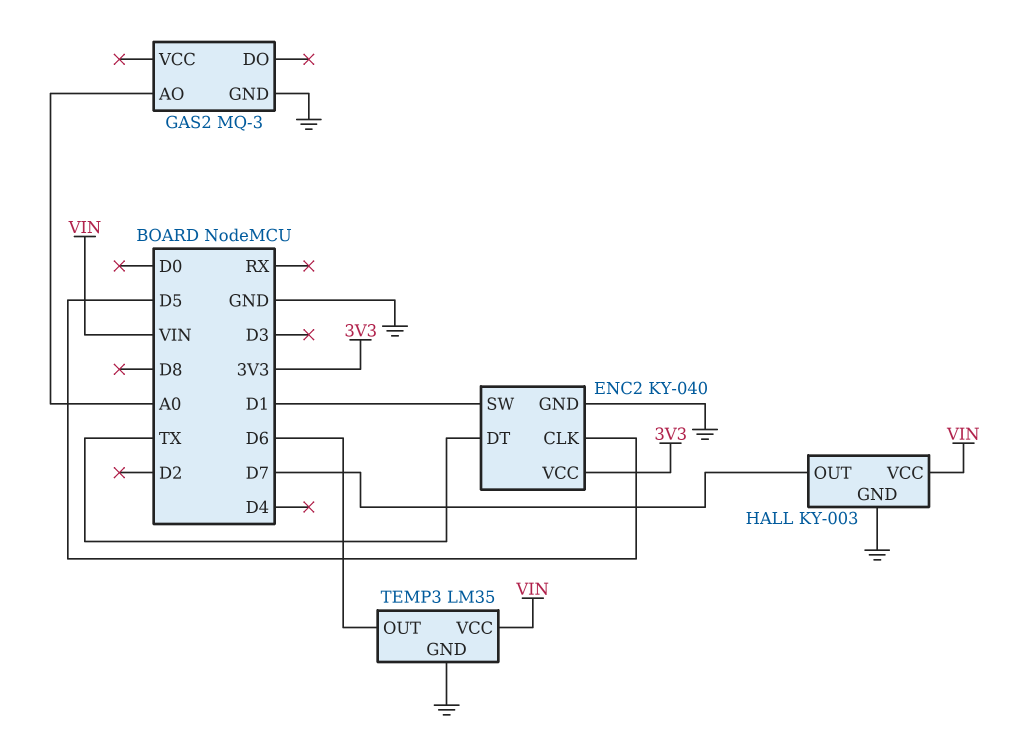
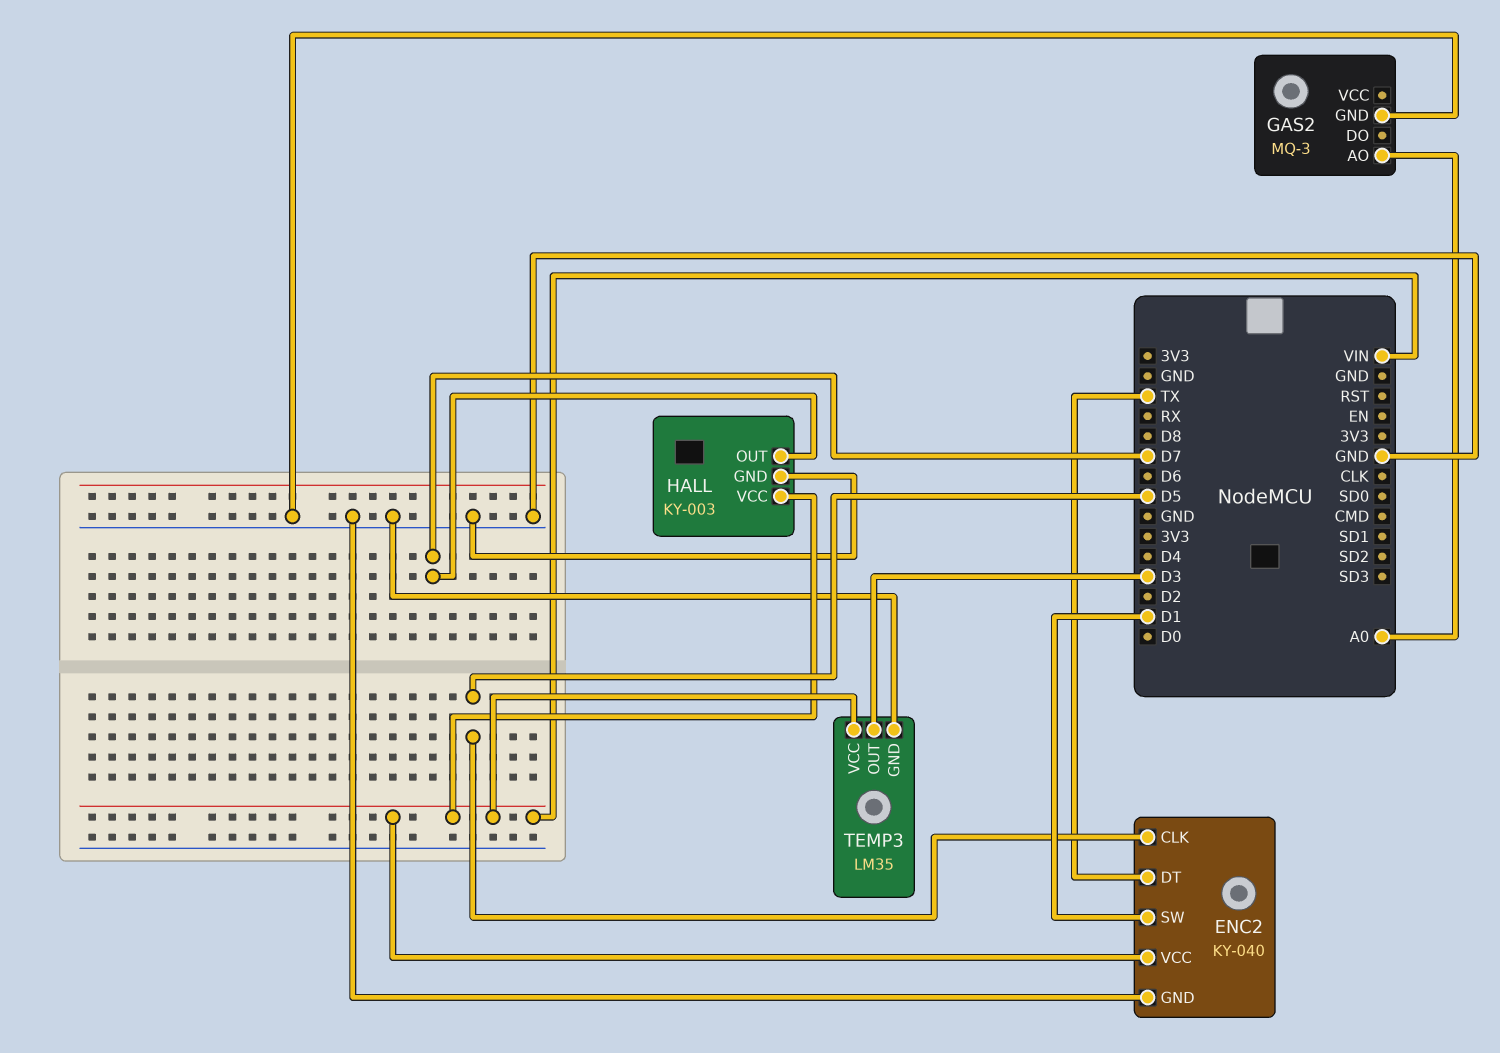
ENC2 pin VCC: 3V3 -> VIN
TEMP3 pin OUT: D6 -> D3

